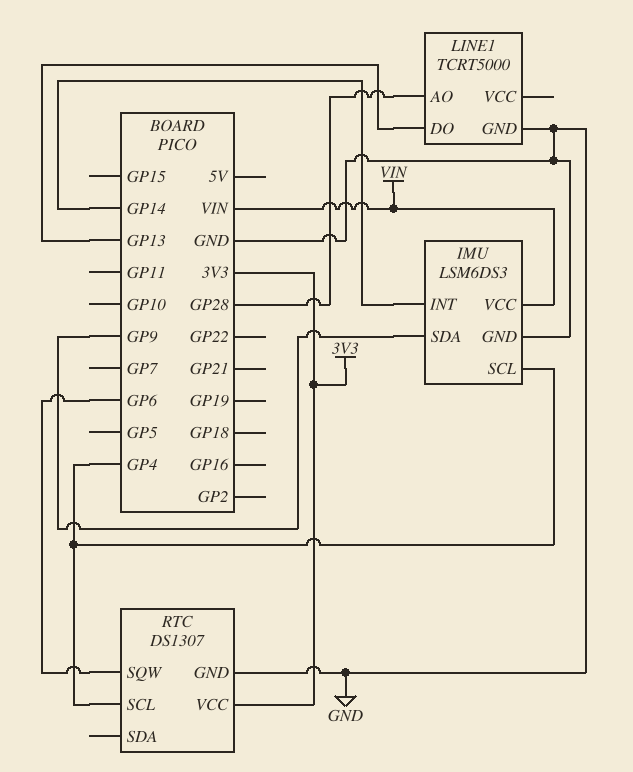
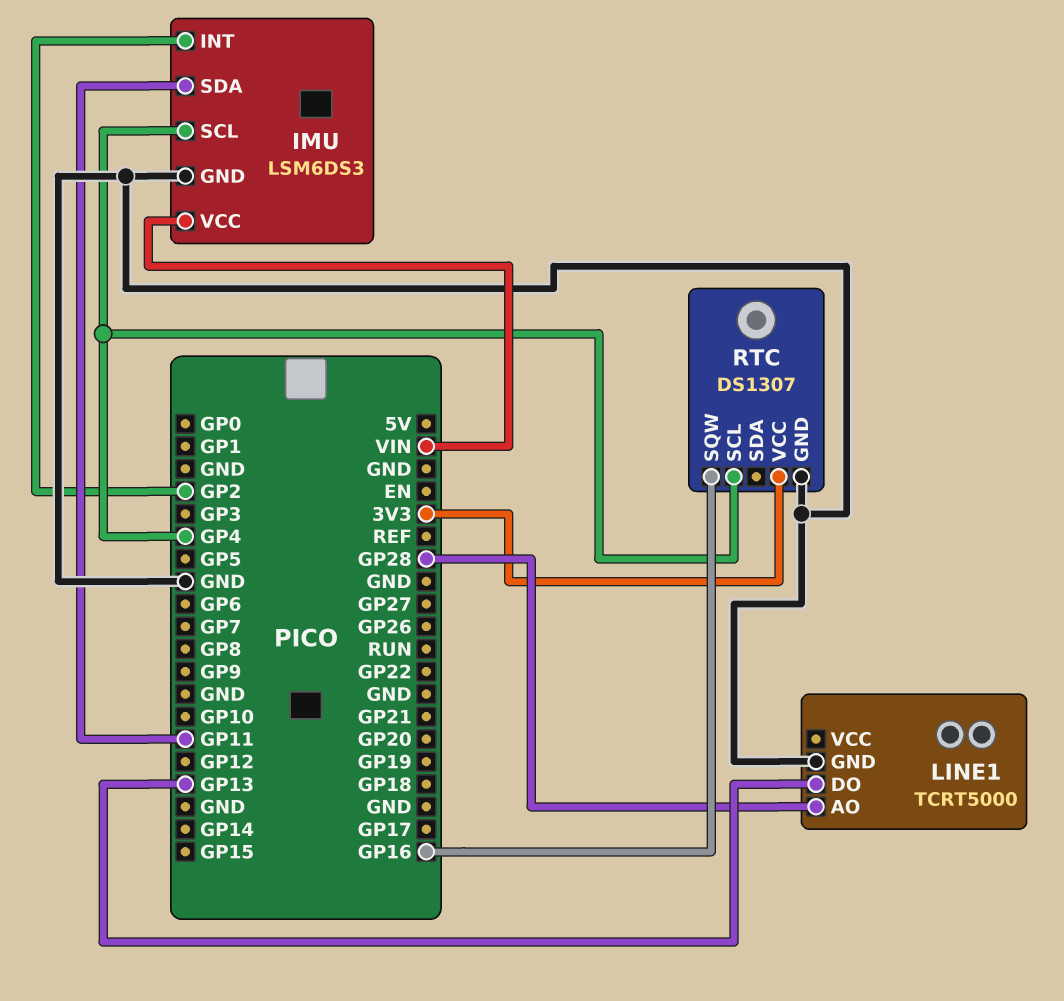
IMU pin INT: GP14 -> GP2
IMU pin SDA: GP9 -> GP11
RTC pin SQW: GP6 -> GP16

